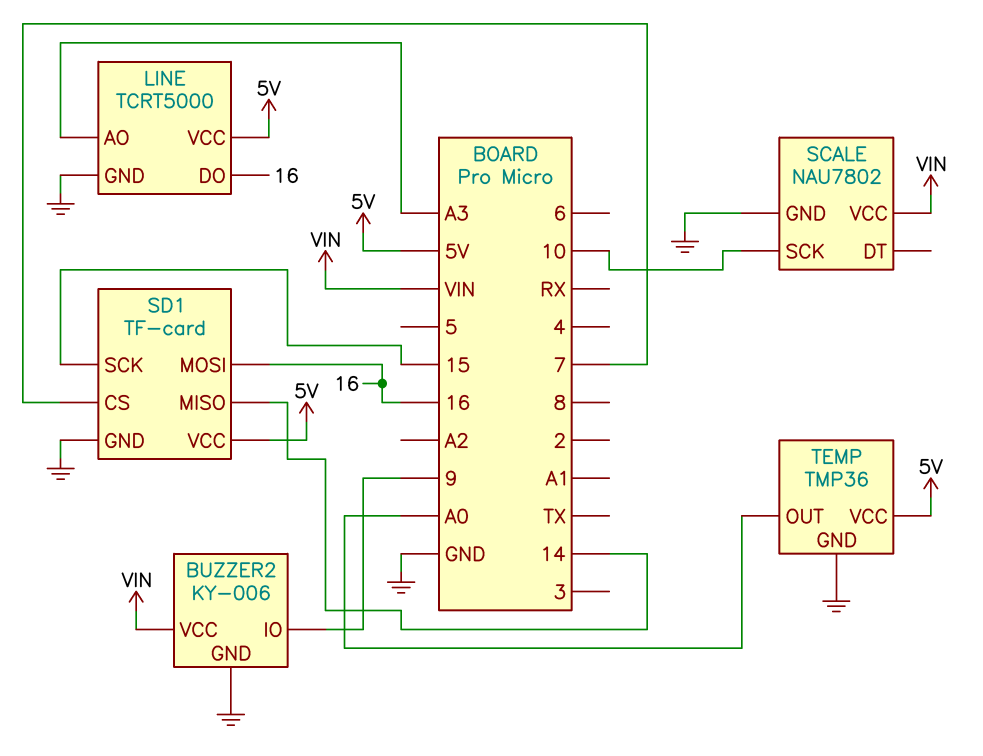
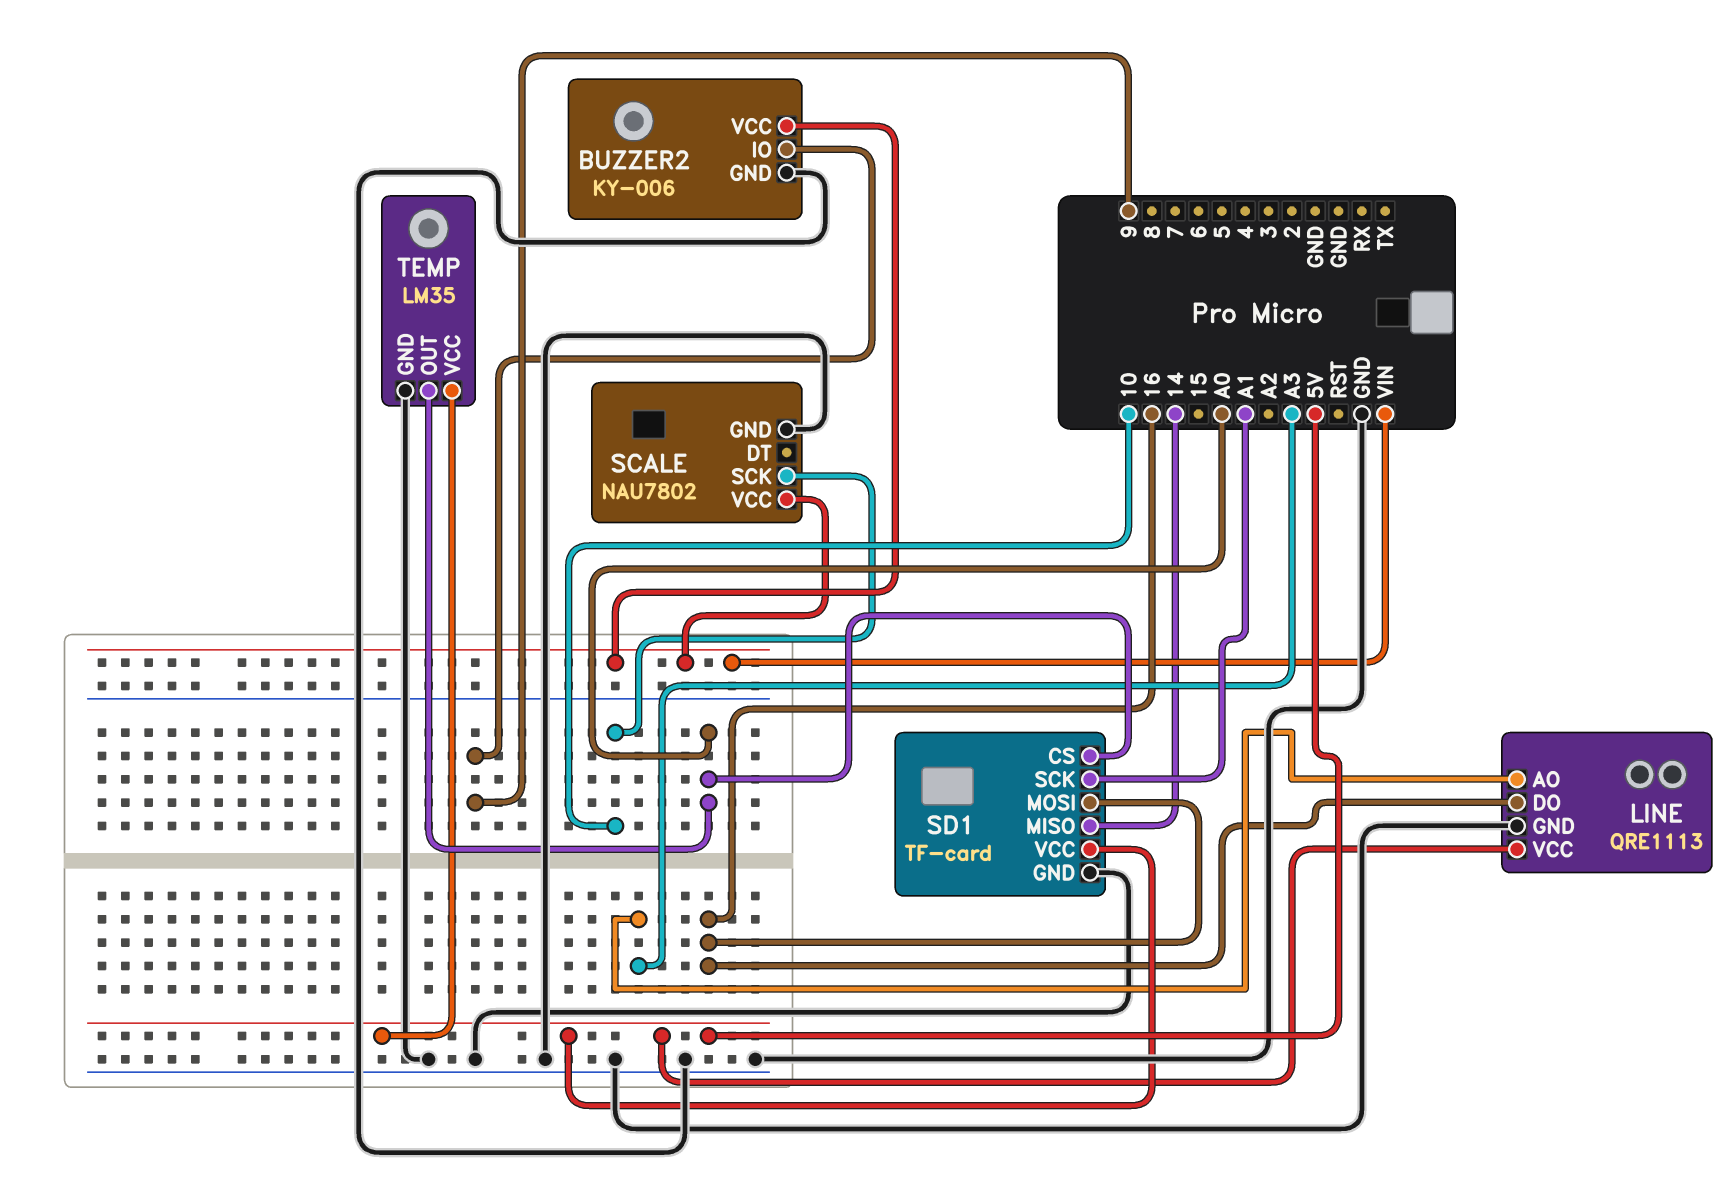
LINE: TCRT5000 -> QRE1113
SD1 pin CS: 7 -> A0
SD1 pin SCK: 15 -> A1
TEMP: TMP36 -> LM35

